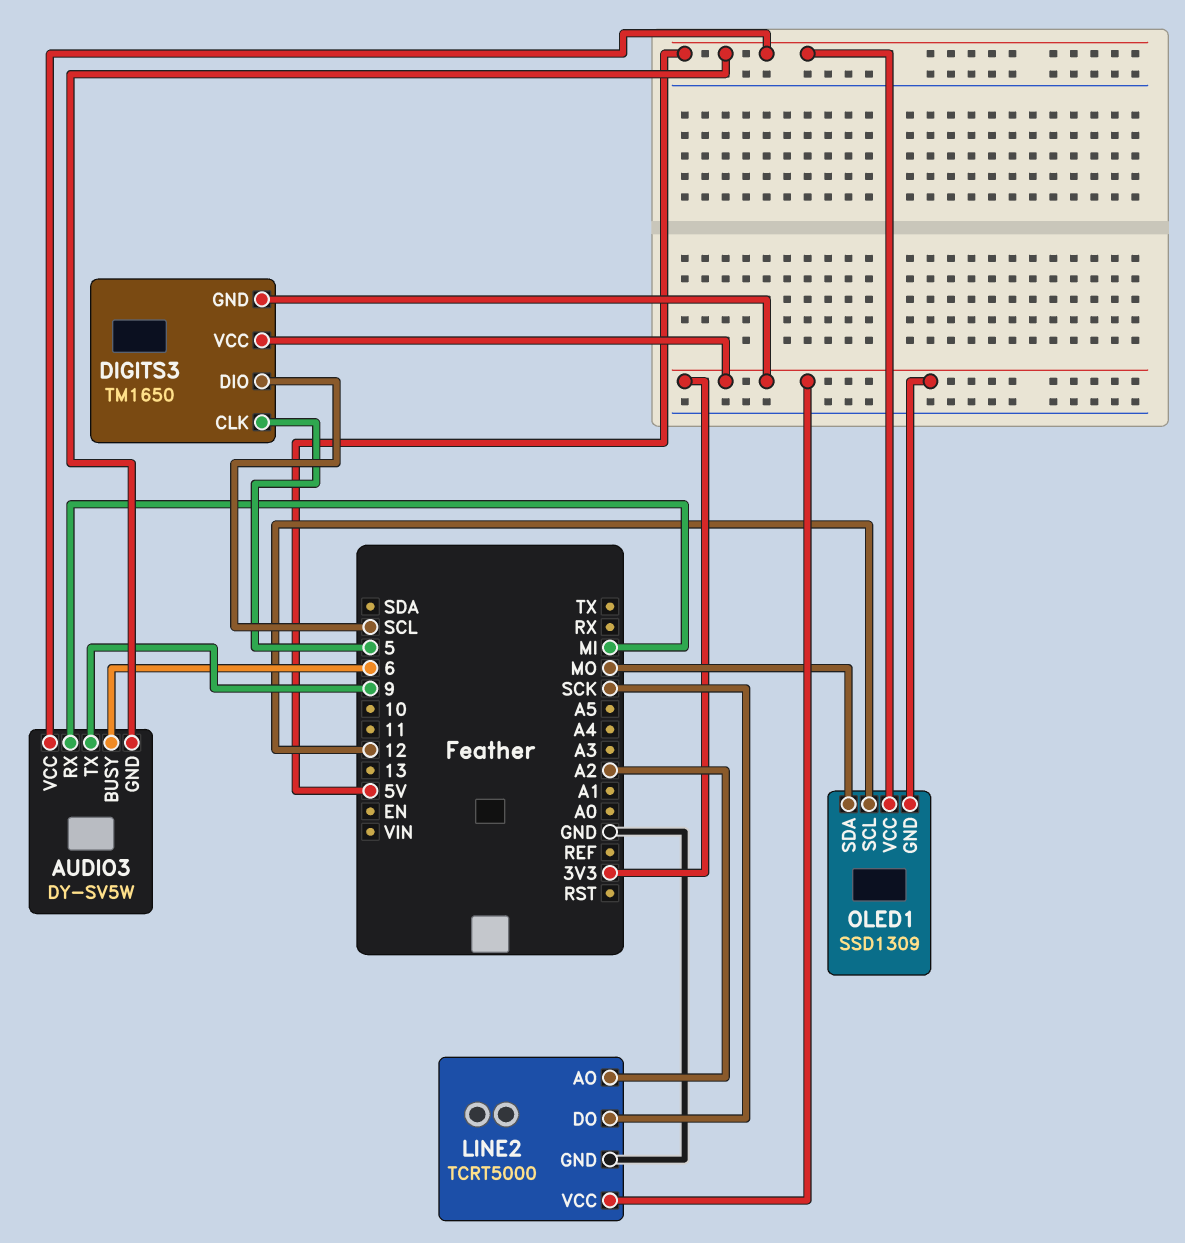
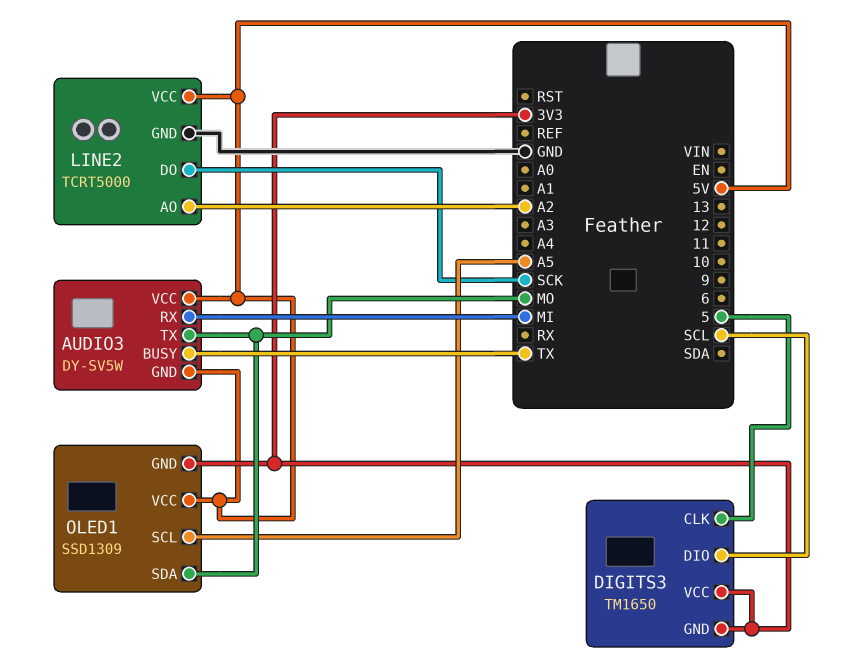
AUDIO3 pin BUSY: 6 -> TX
AUDIO3 pin TX: 9 -> MO
LINE2 pin VCC: 3V3 -> 5V
OLED1 pin SCL: 12 -> A5

